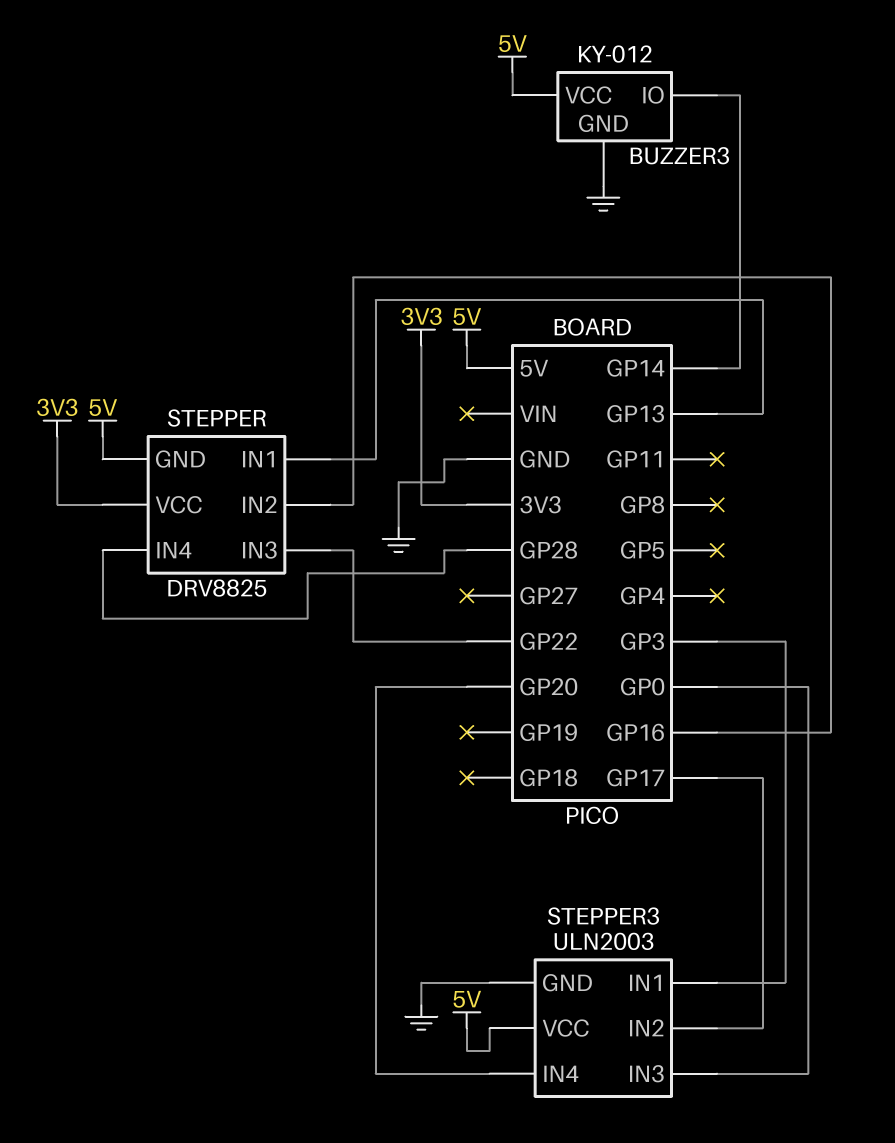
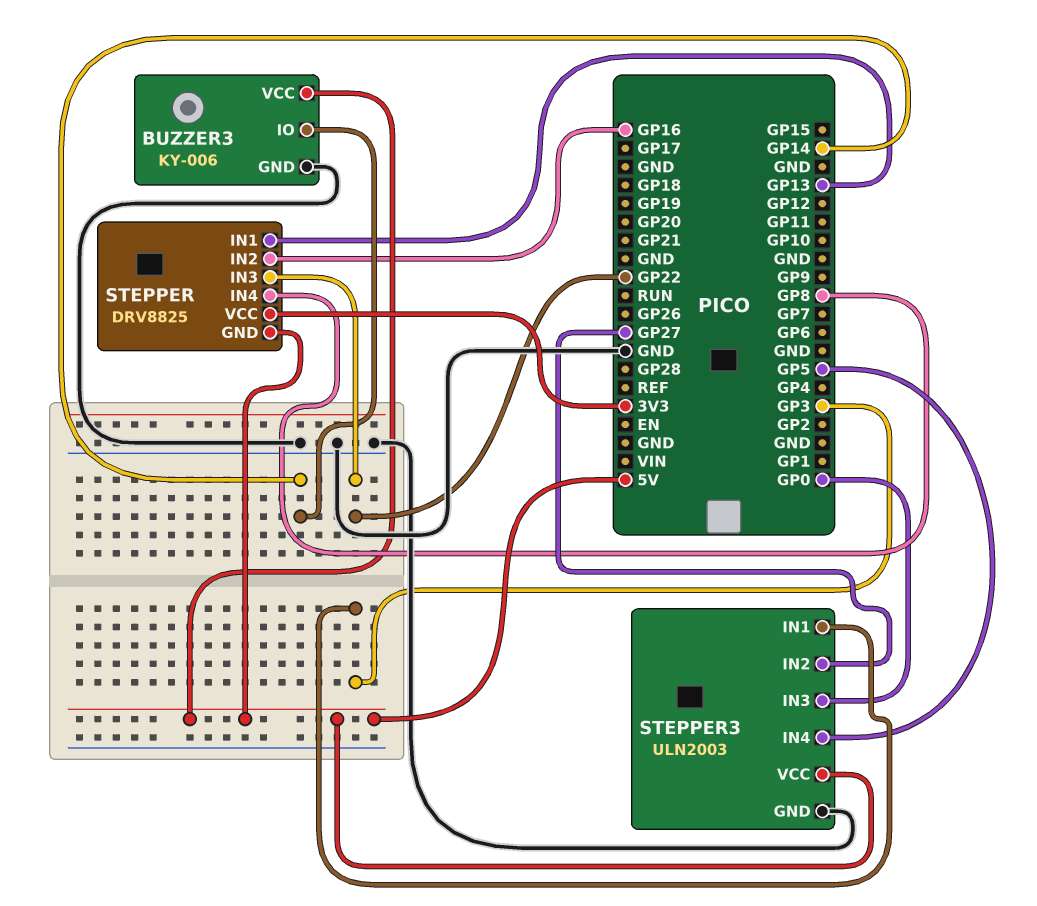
BUZZER3: KY-012 -> KY-006
STEPPER pin IN4: GP28 -> GP8
STEPPER3 pin IN2: GP17 -> GP27
STEPPER3 pin IN4: GP20 -> GP5

